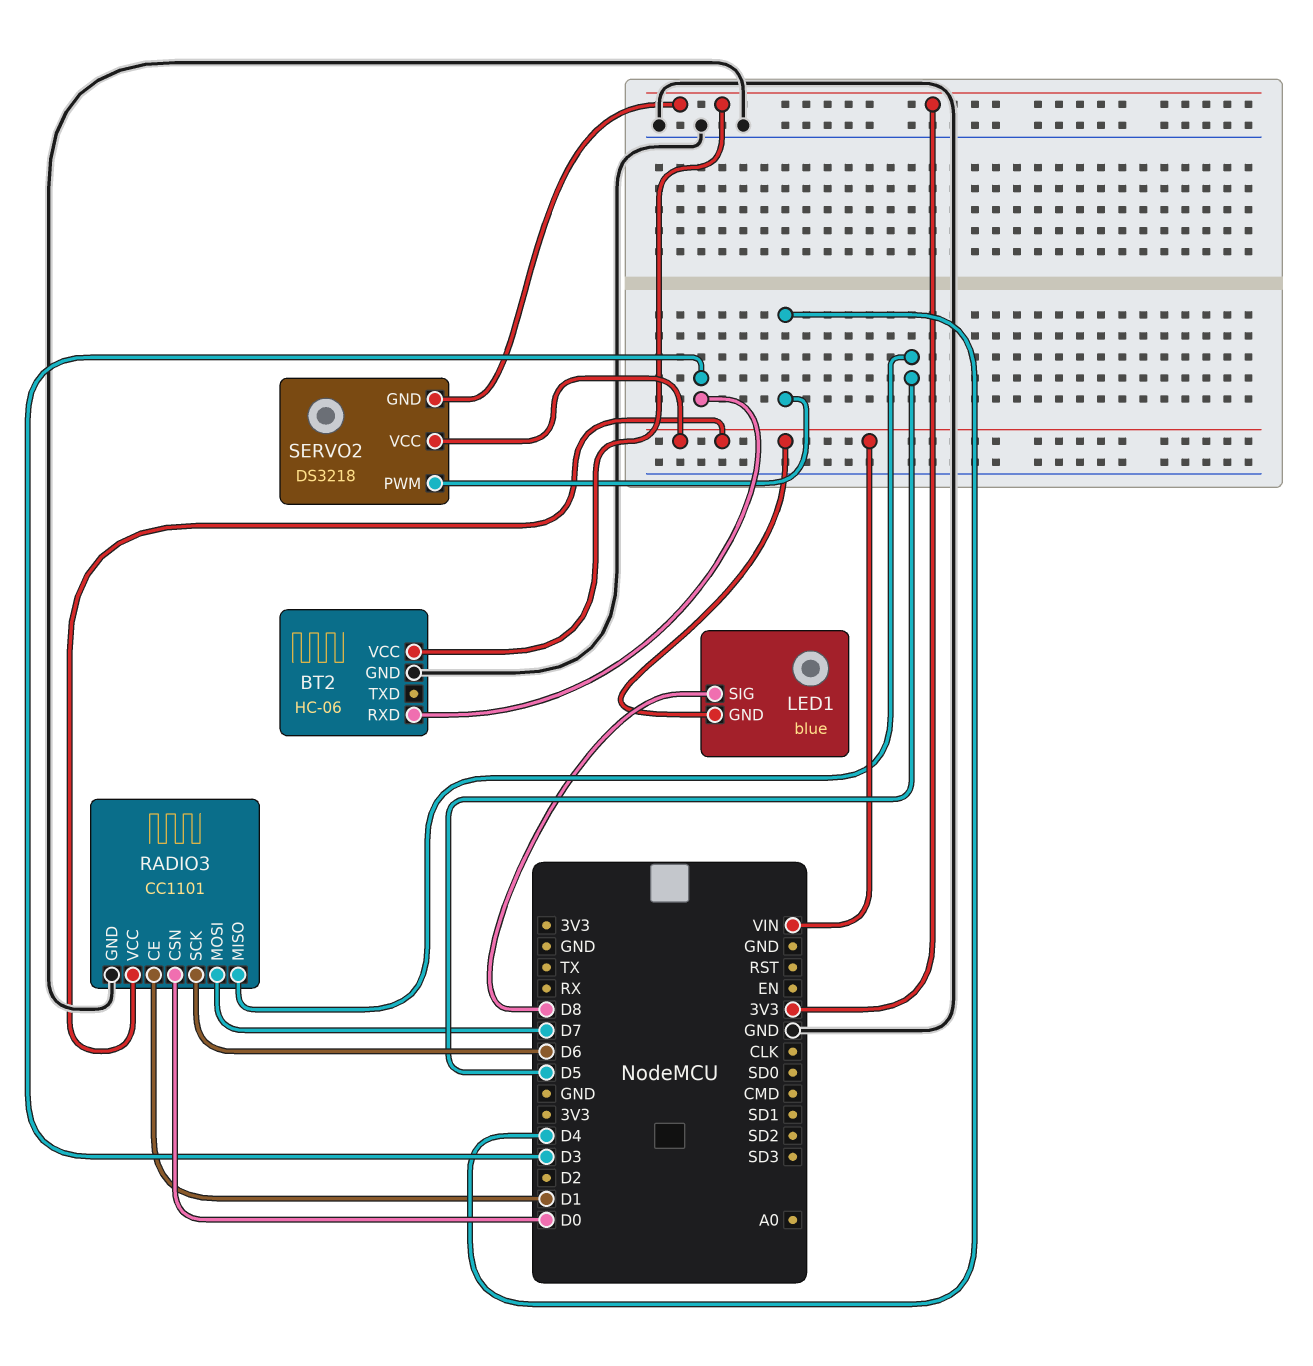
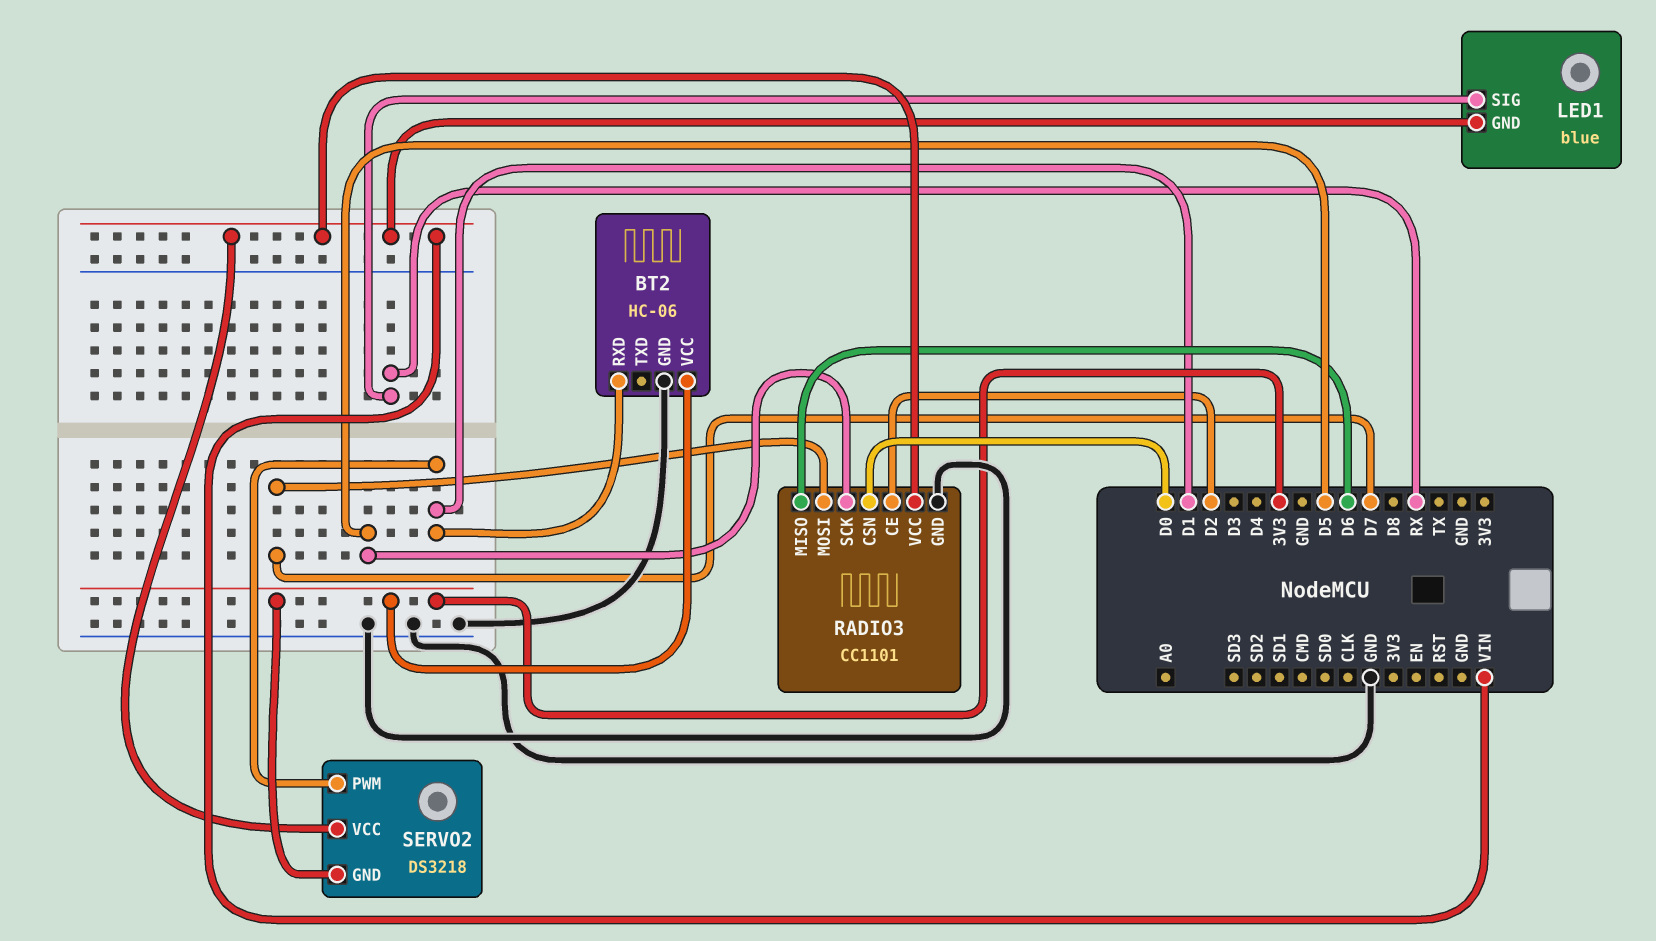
BT2 pin RXD: D3 -> D1
LED1 pin SIG: D8 -> RX
RADIO3 pin CE: D1 -> D2
RADIO3 pin MISO: D5 -> D6
RADIO3 pin SCK: D6 -> D5
SERVO2 pin PWM: D4 -> D1

